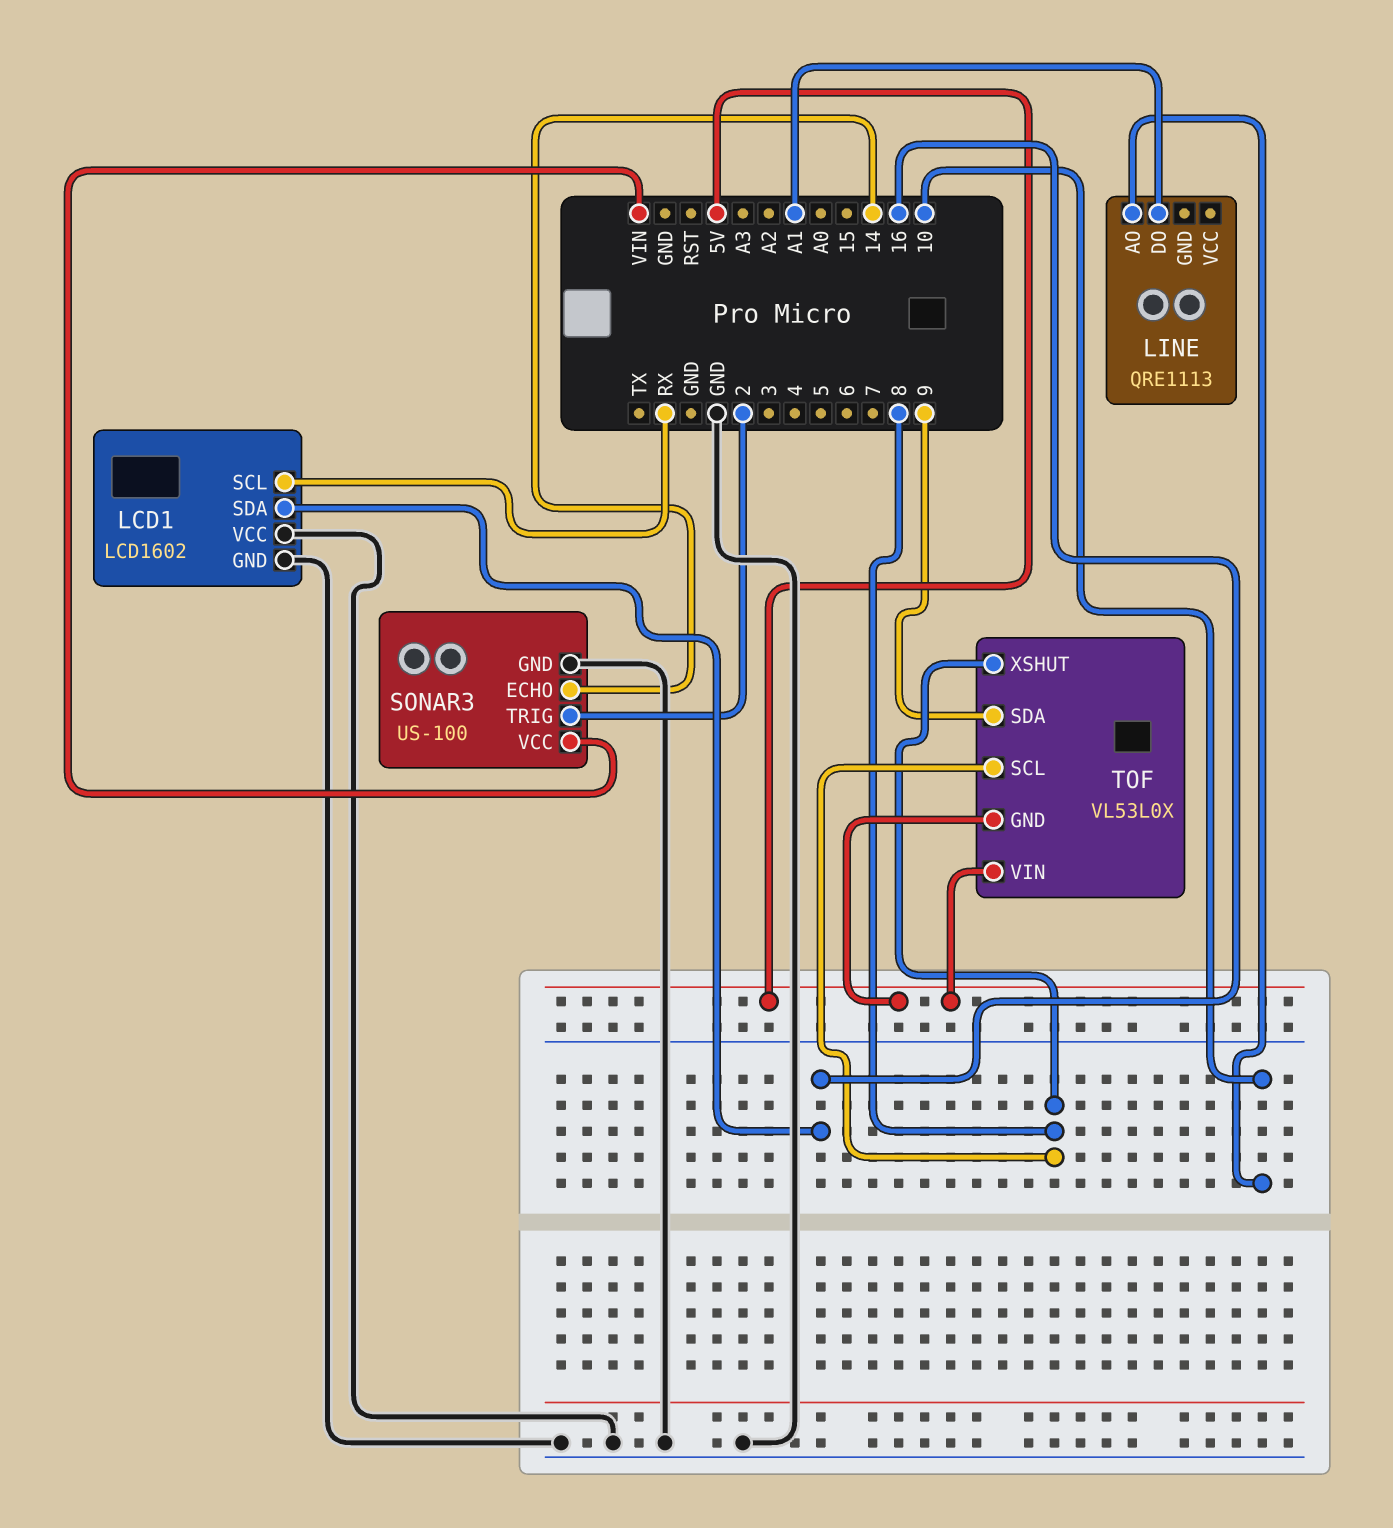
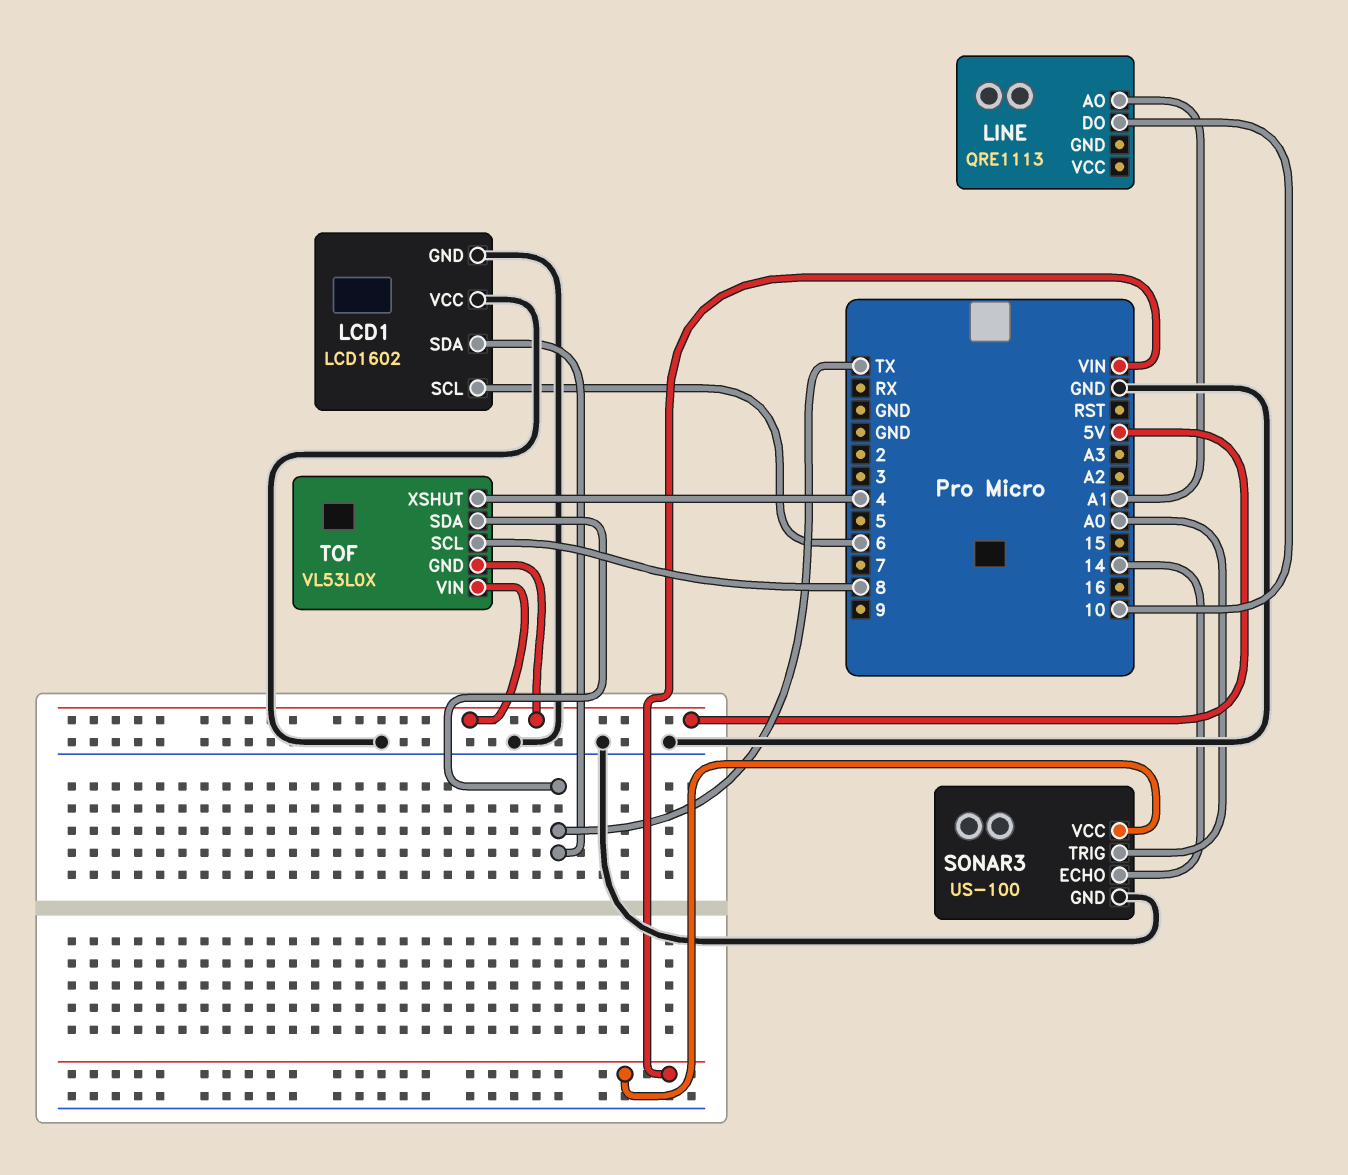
LCD1 pin SCL: RX -> 6
LCD1 pin SDA: 16 -> TX
LINE pin AO: 10 -> A1
LINE pin DO: A1 -> 10
SONAR3 pin TRIG: 2 -> A0
TOF pin SDA: 9 -> TX
TOF pin XSHUT: 8 -> 4

